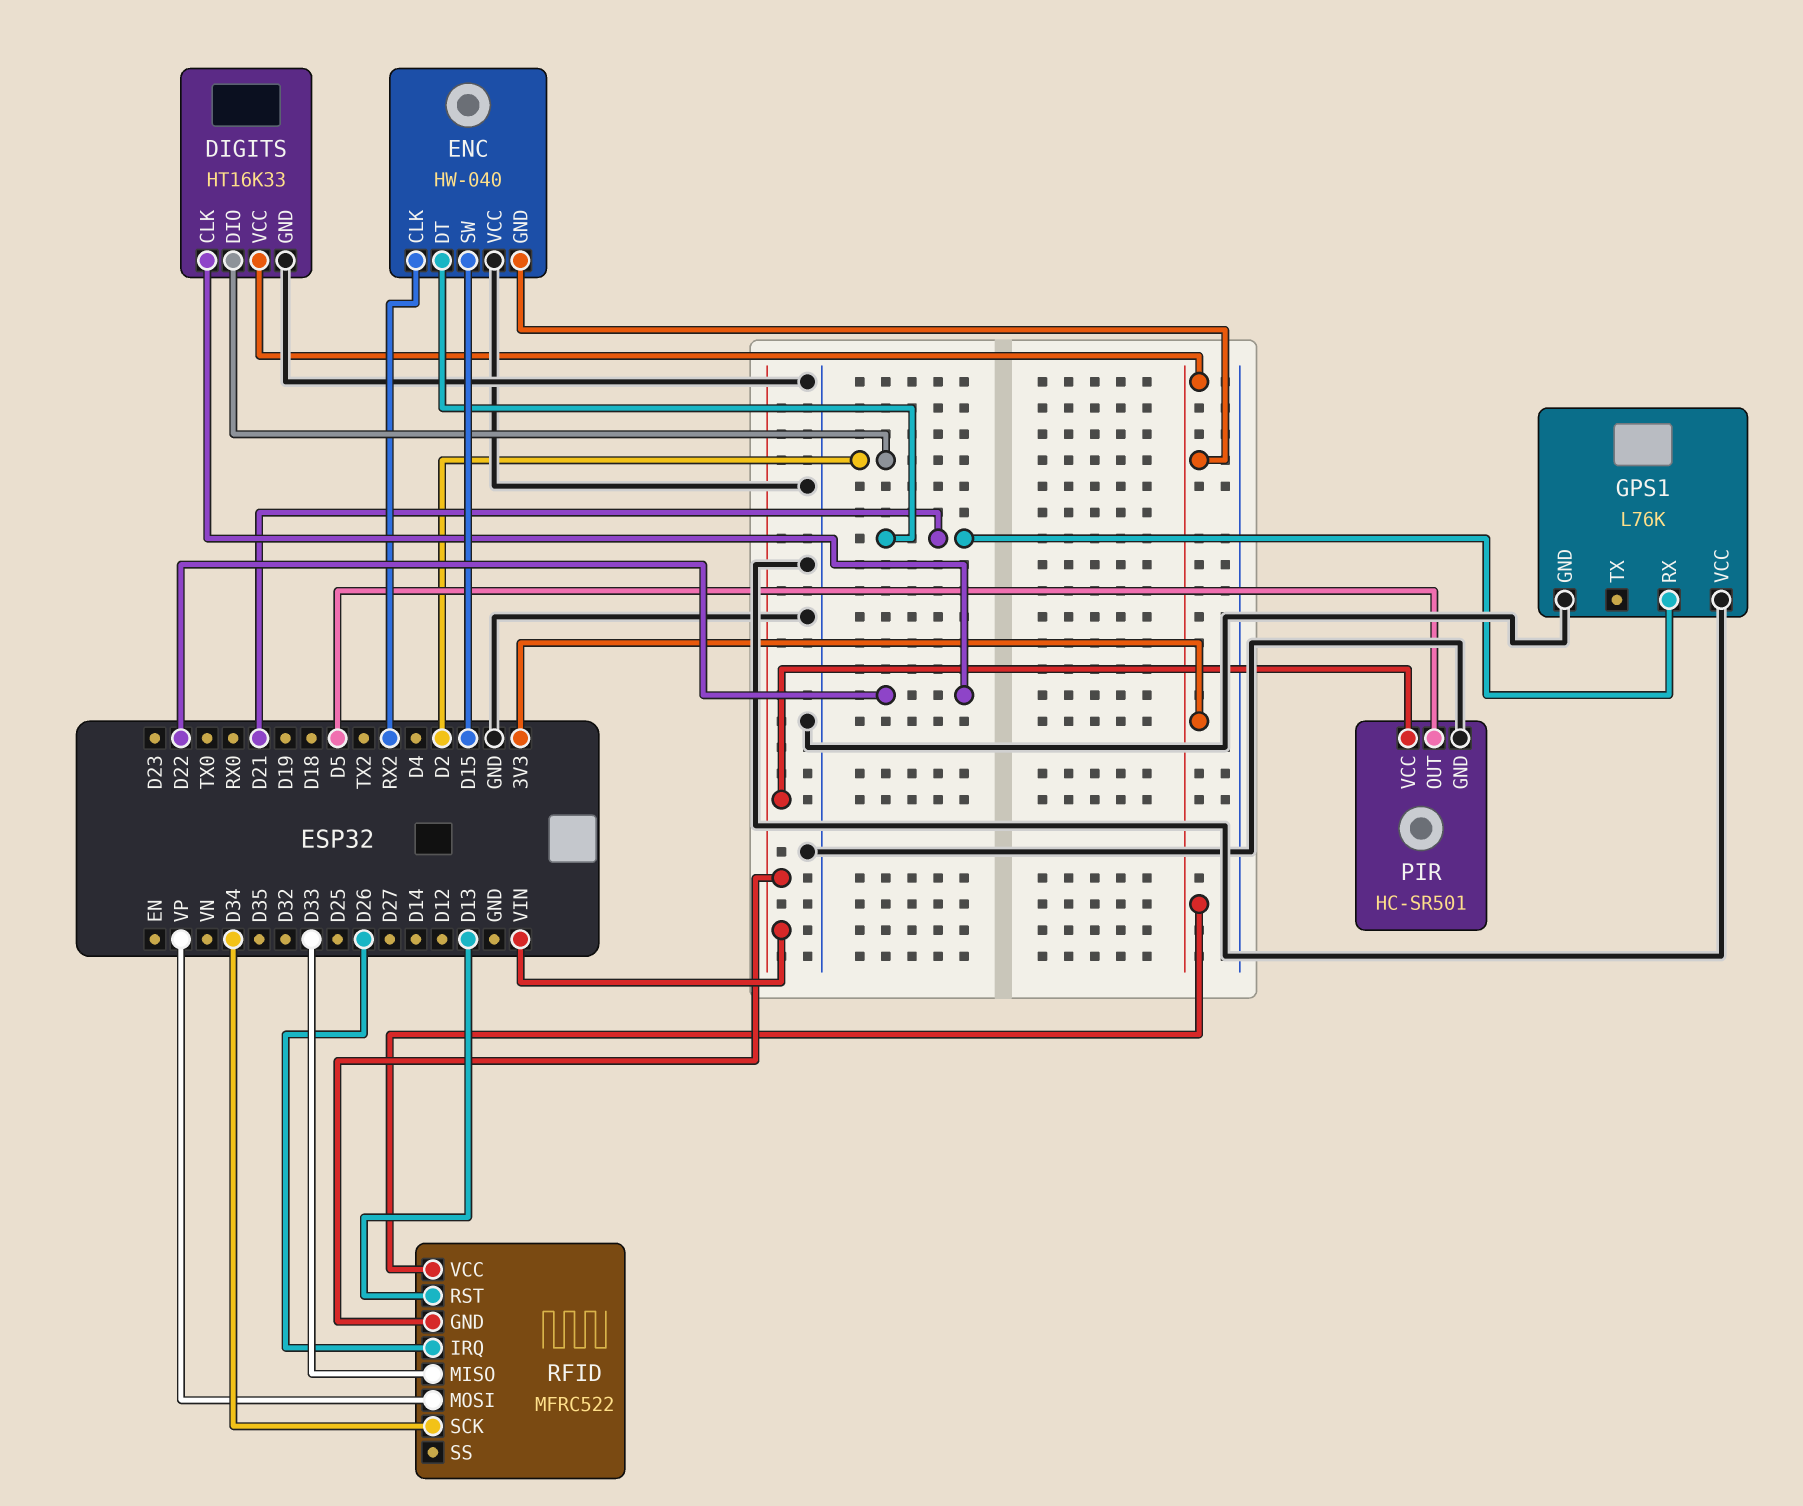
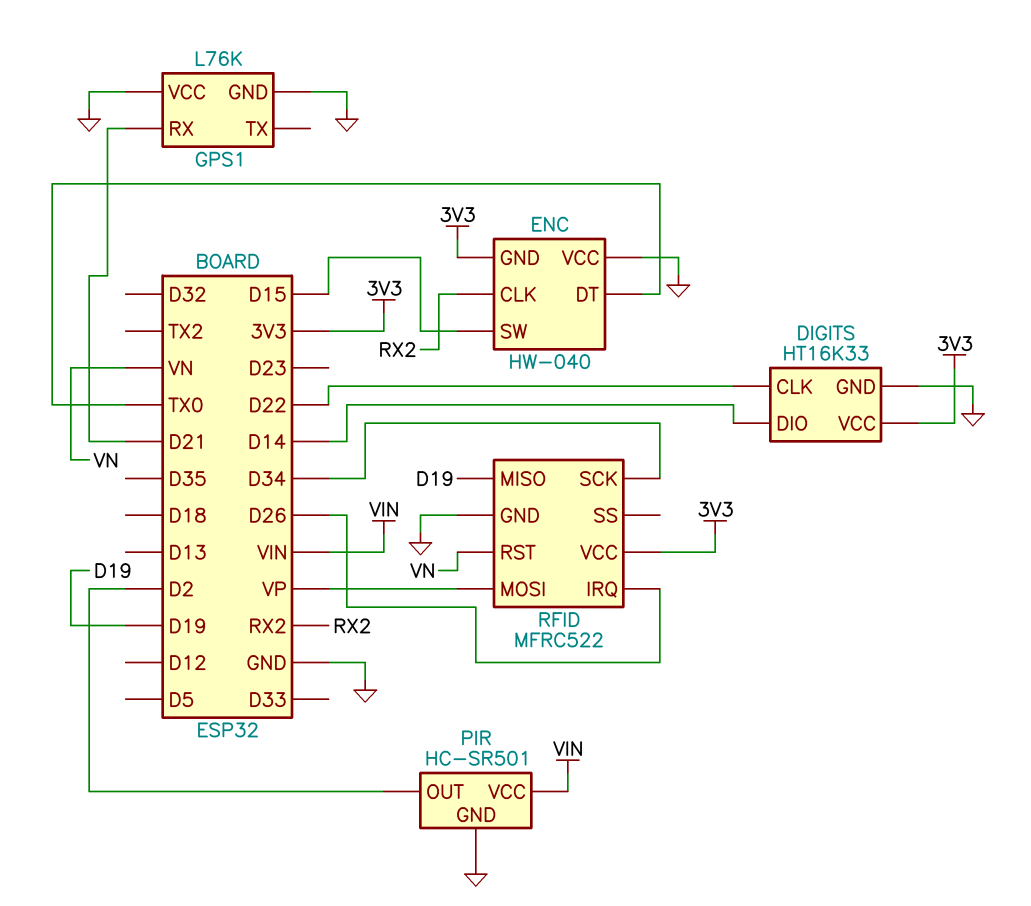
DIGITS pin DIO: D2 -> D14
ENC pin DT: D21 -> TX0
PIR pin OUT: D5 -> D2
RFID pin GND: VIN -> GND
RFID pin MISO: D33 -> D19
RFID pin RST: D13 -> VN

